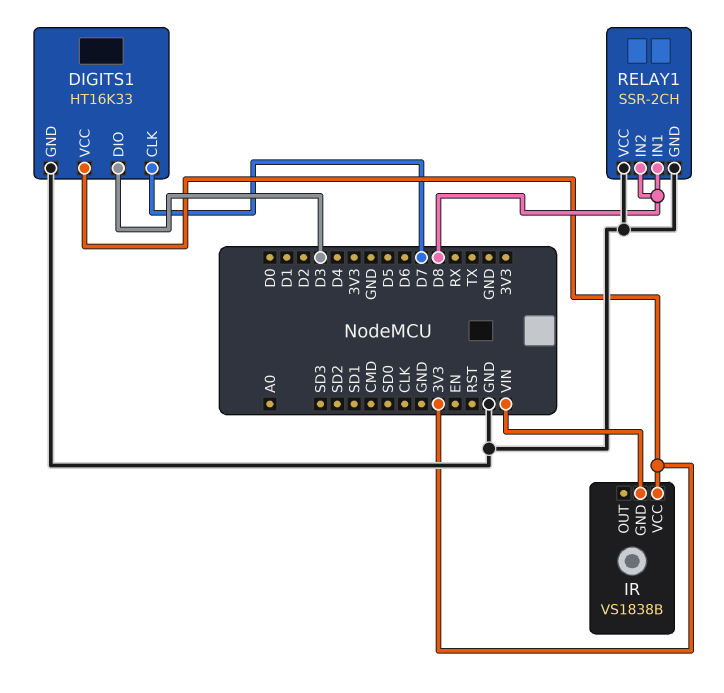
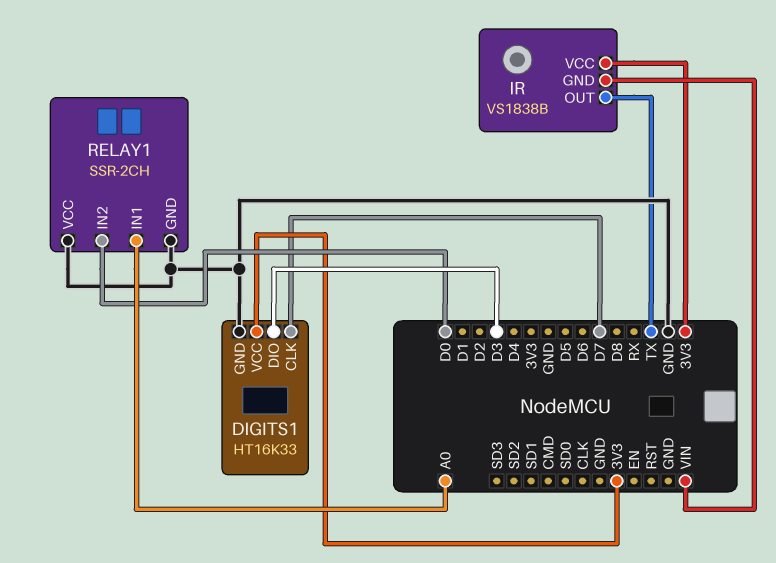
IR pin OUT: none -> TX
RELAY1 pin IN1: D8 -> A0
RELAY1 pin IN2: D8 -> D0

